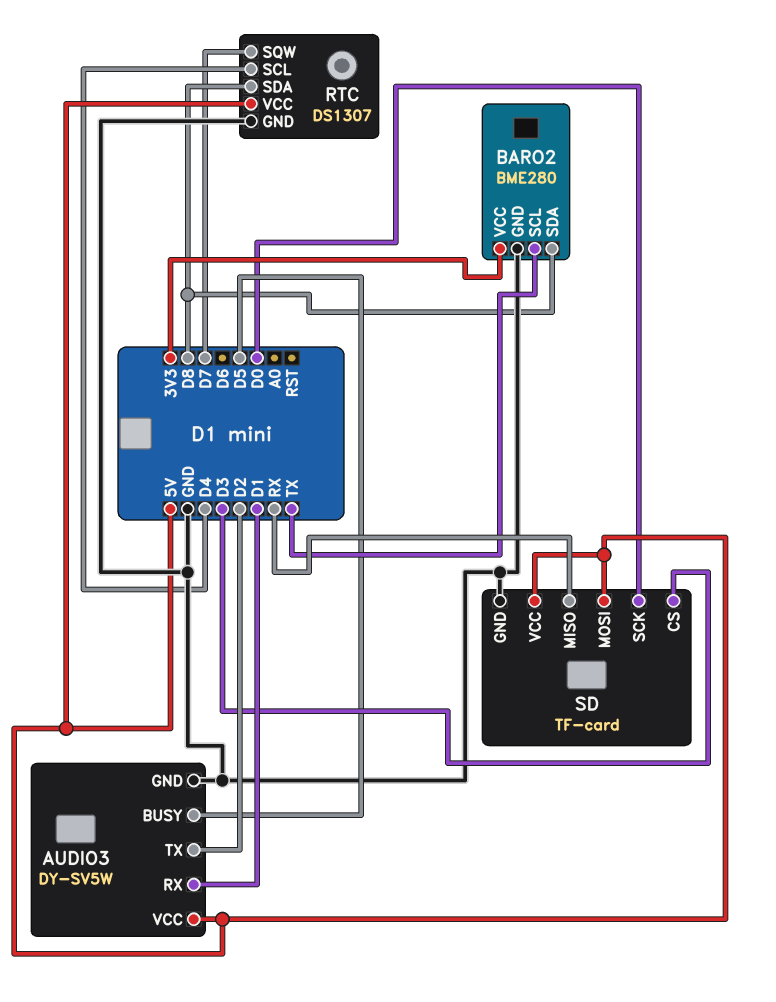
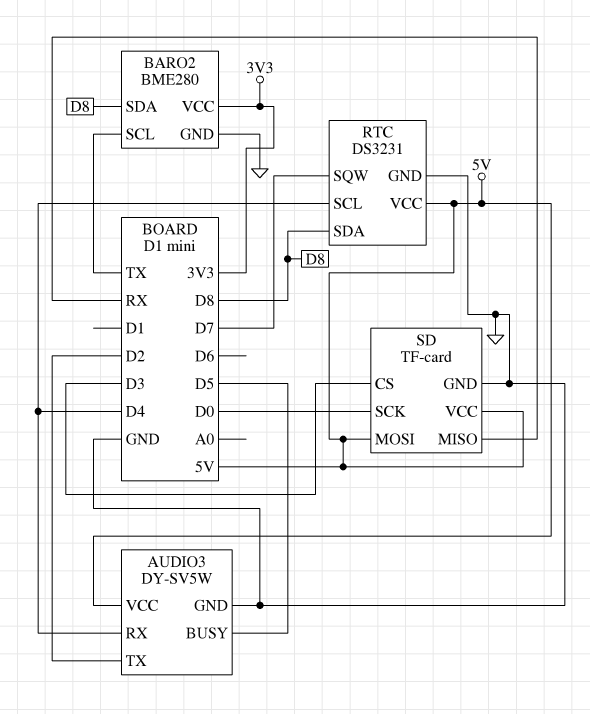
AUDIO3 pin RX: D1 -> D4
RTC: DS1307 -> DS3231

